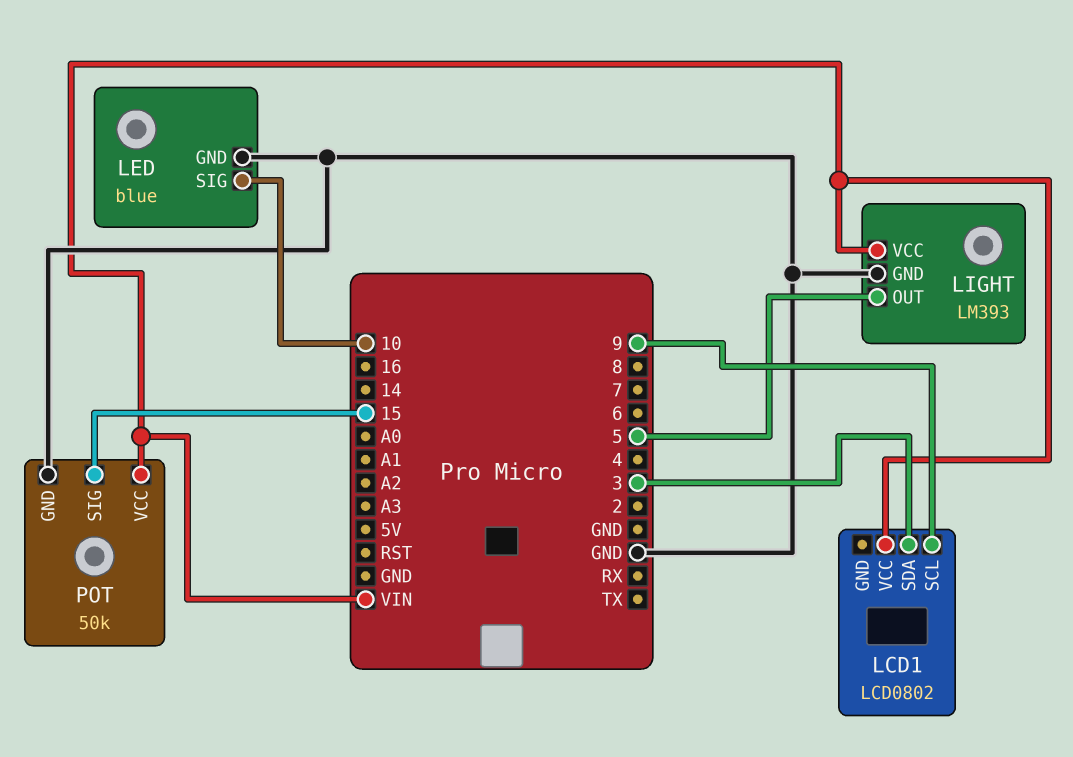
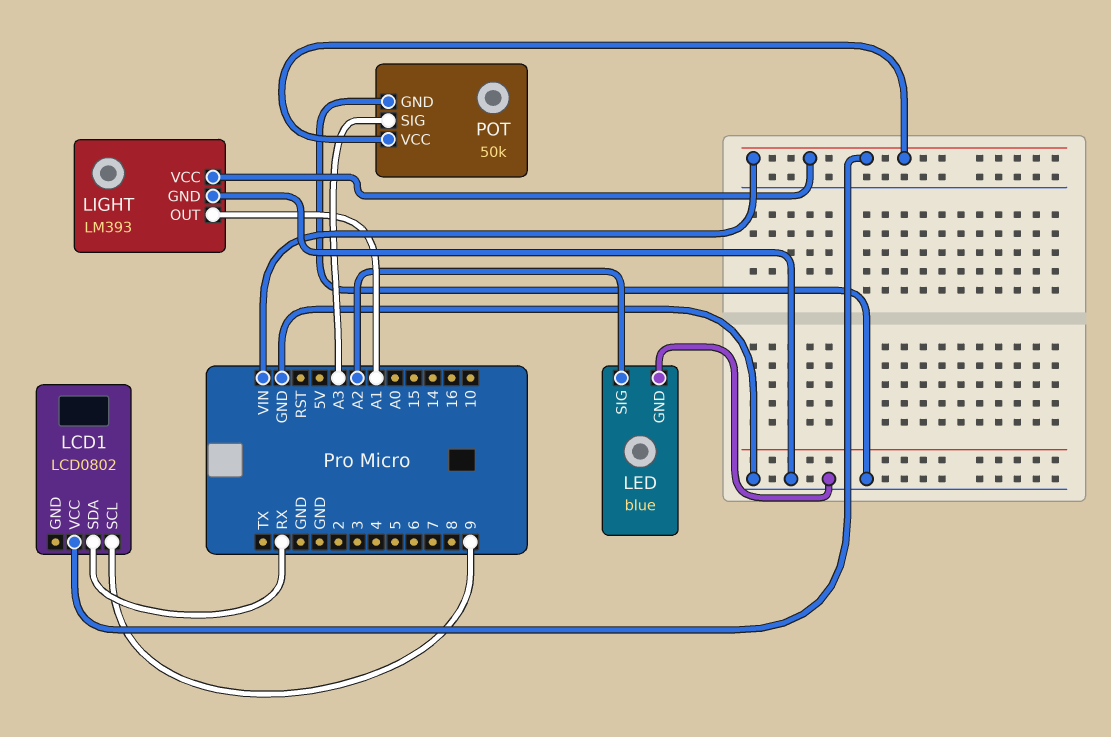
LCD1 pin SDA: 3 -> RX
LED pin SIG: 10 -> A2
LIGHT pin OUT: 5 -> A1
POT pin SIG: 15 -> A3

